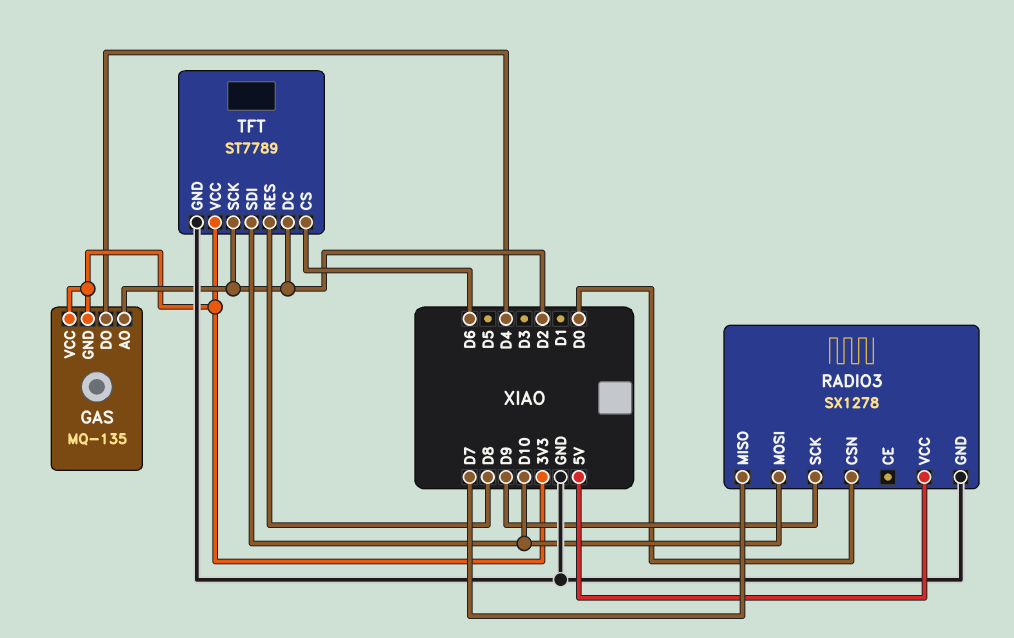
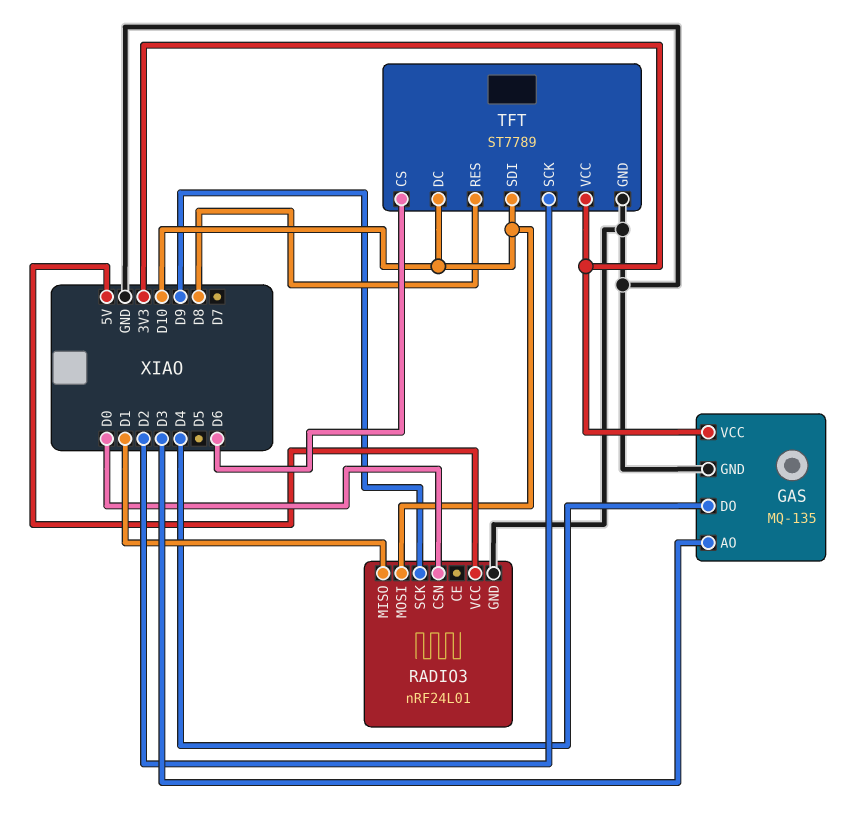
GAS pin AO: D2 -> D3
GAS pin GND: 3V3 -> GND
RADIO3: SX1278 -> nRF24L01
RADIO3 pin MISO: D7 -> D1
TFT pin DC: D2 -> D10

